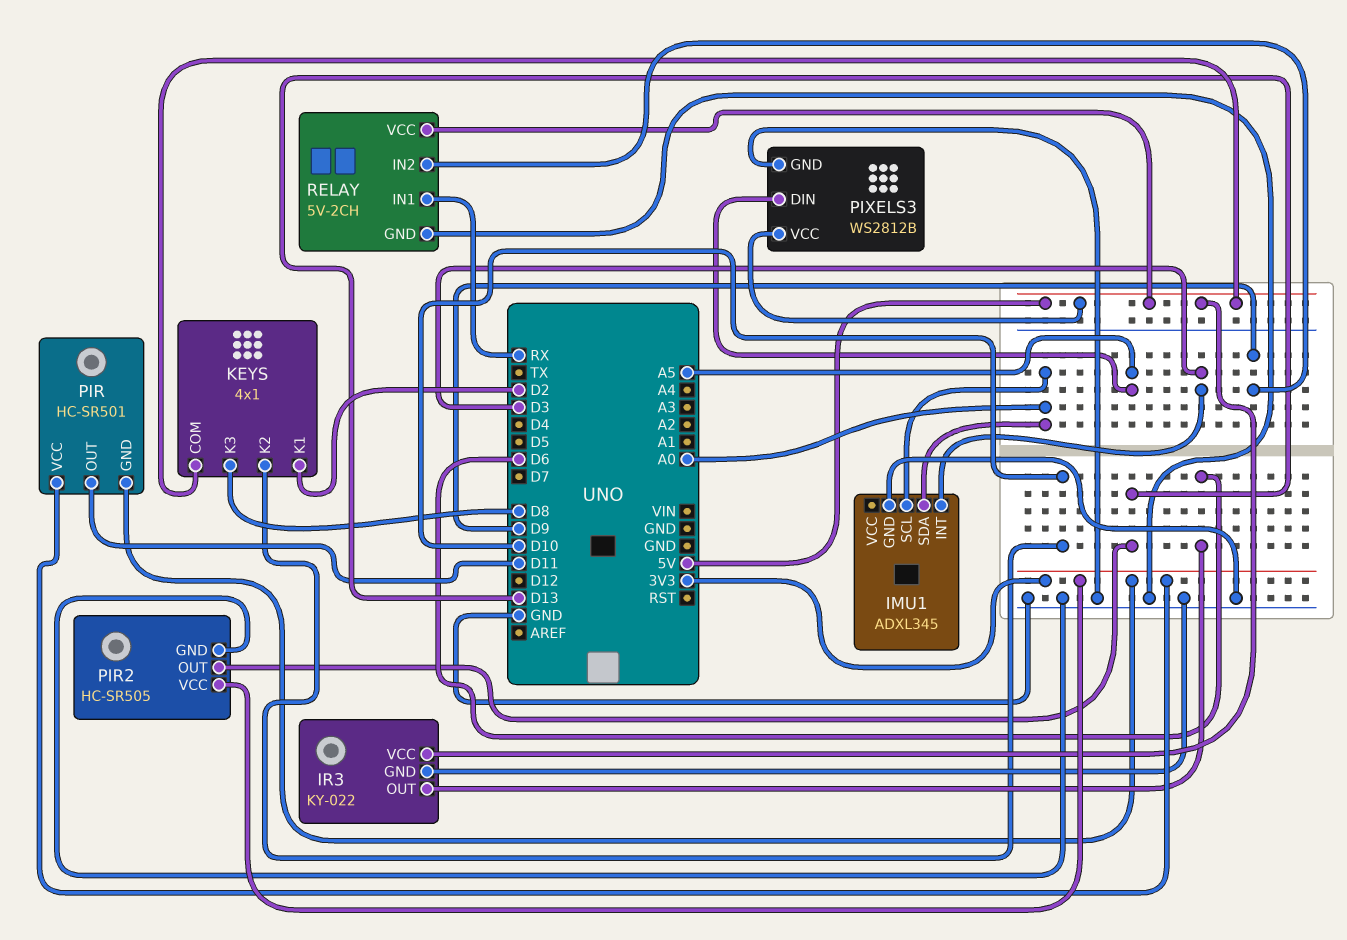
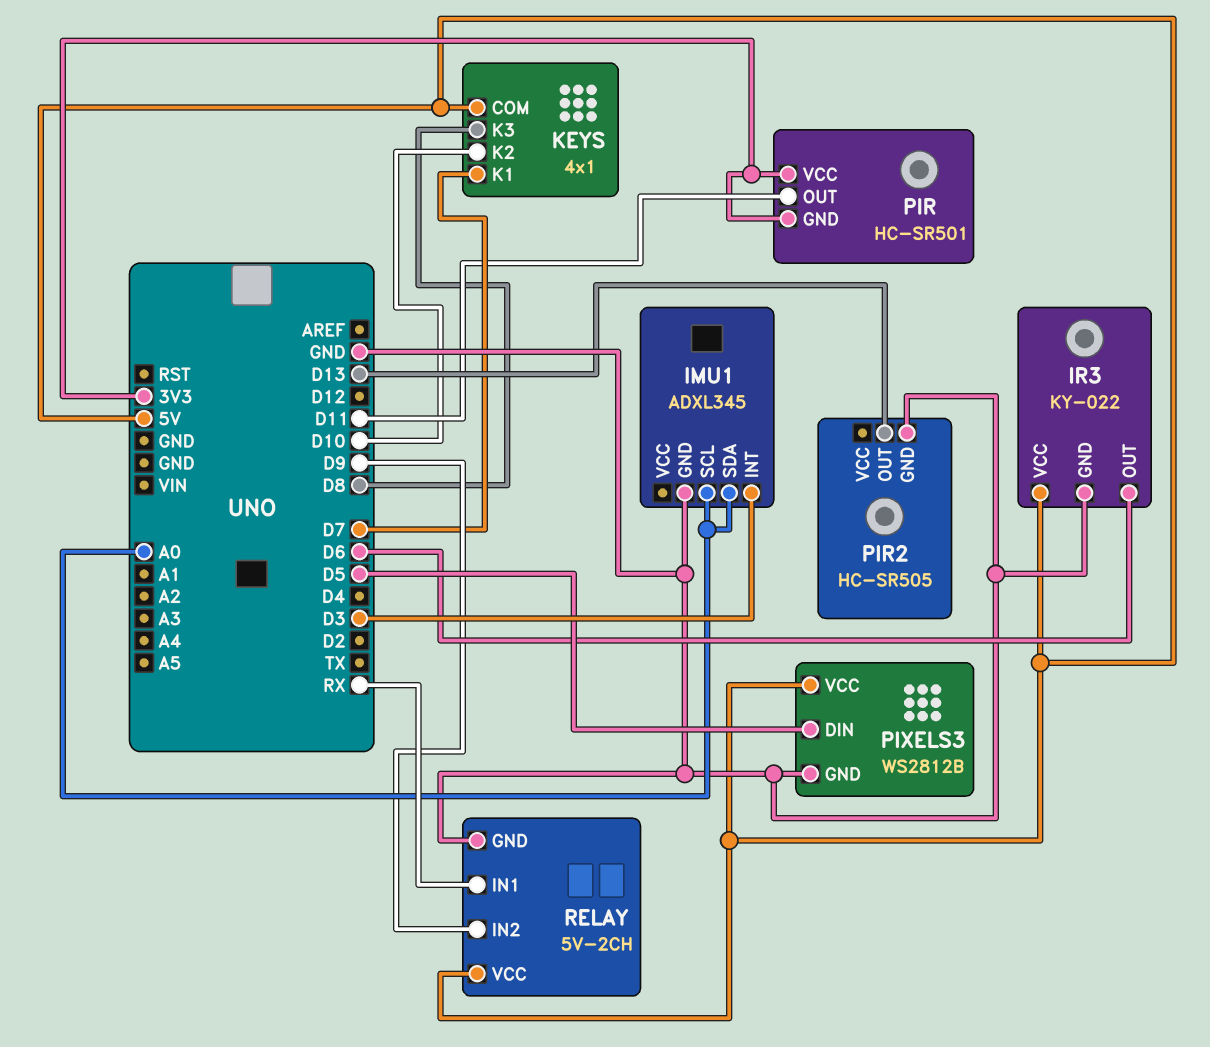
KEYS pin K1: D2 -> D7
PIR2 pin VCC: 3V3 -> none
PIXELS3 pin DIN: A5 -> D5

